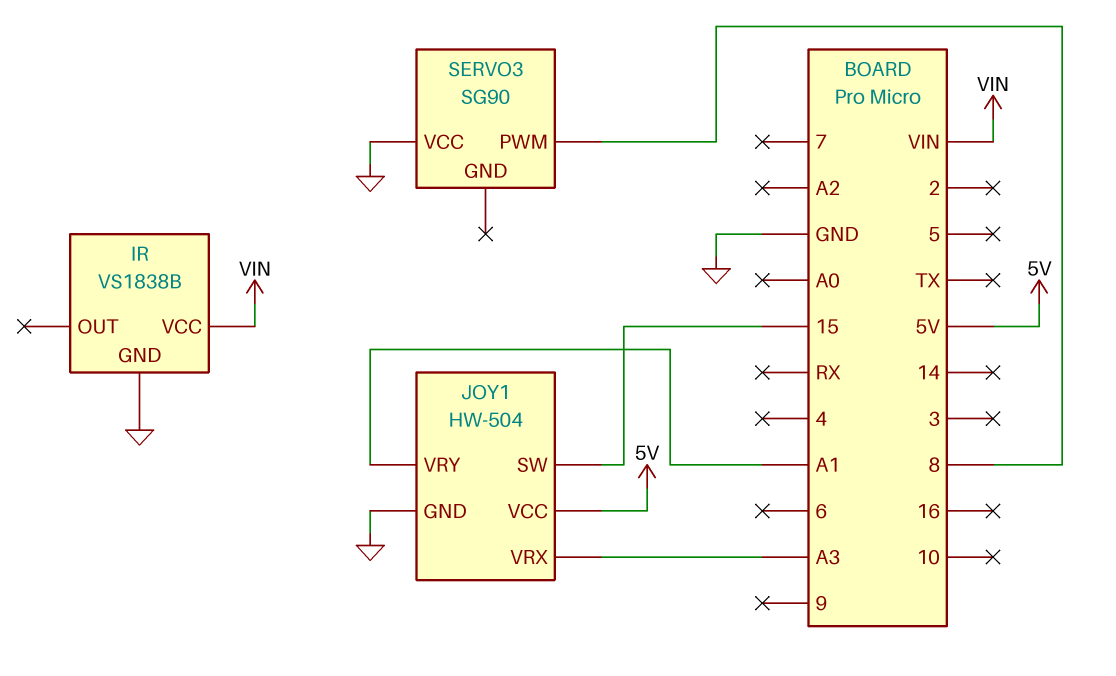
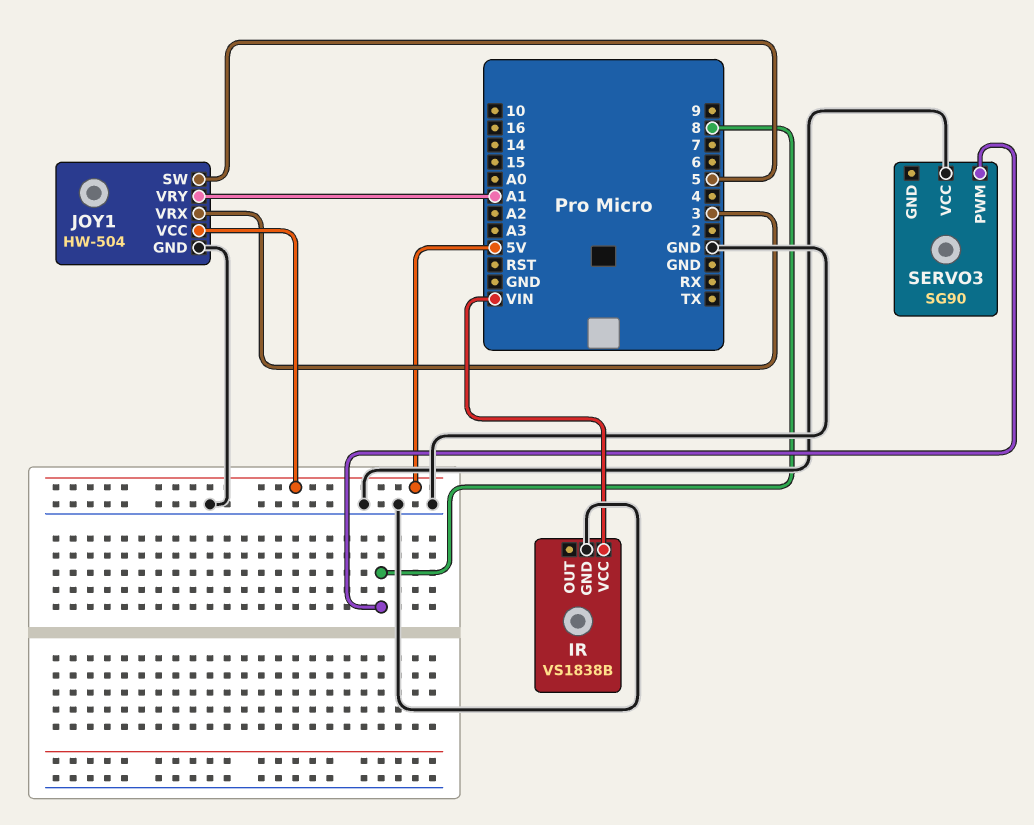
JOY1 pin SW: 15 -> 5
JOY1 pin VRX: A3 -> 3

